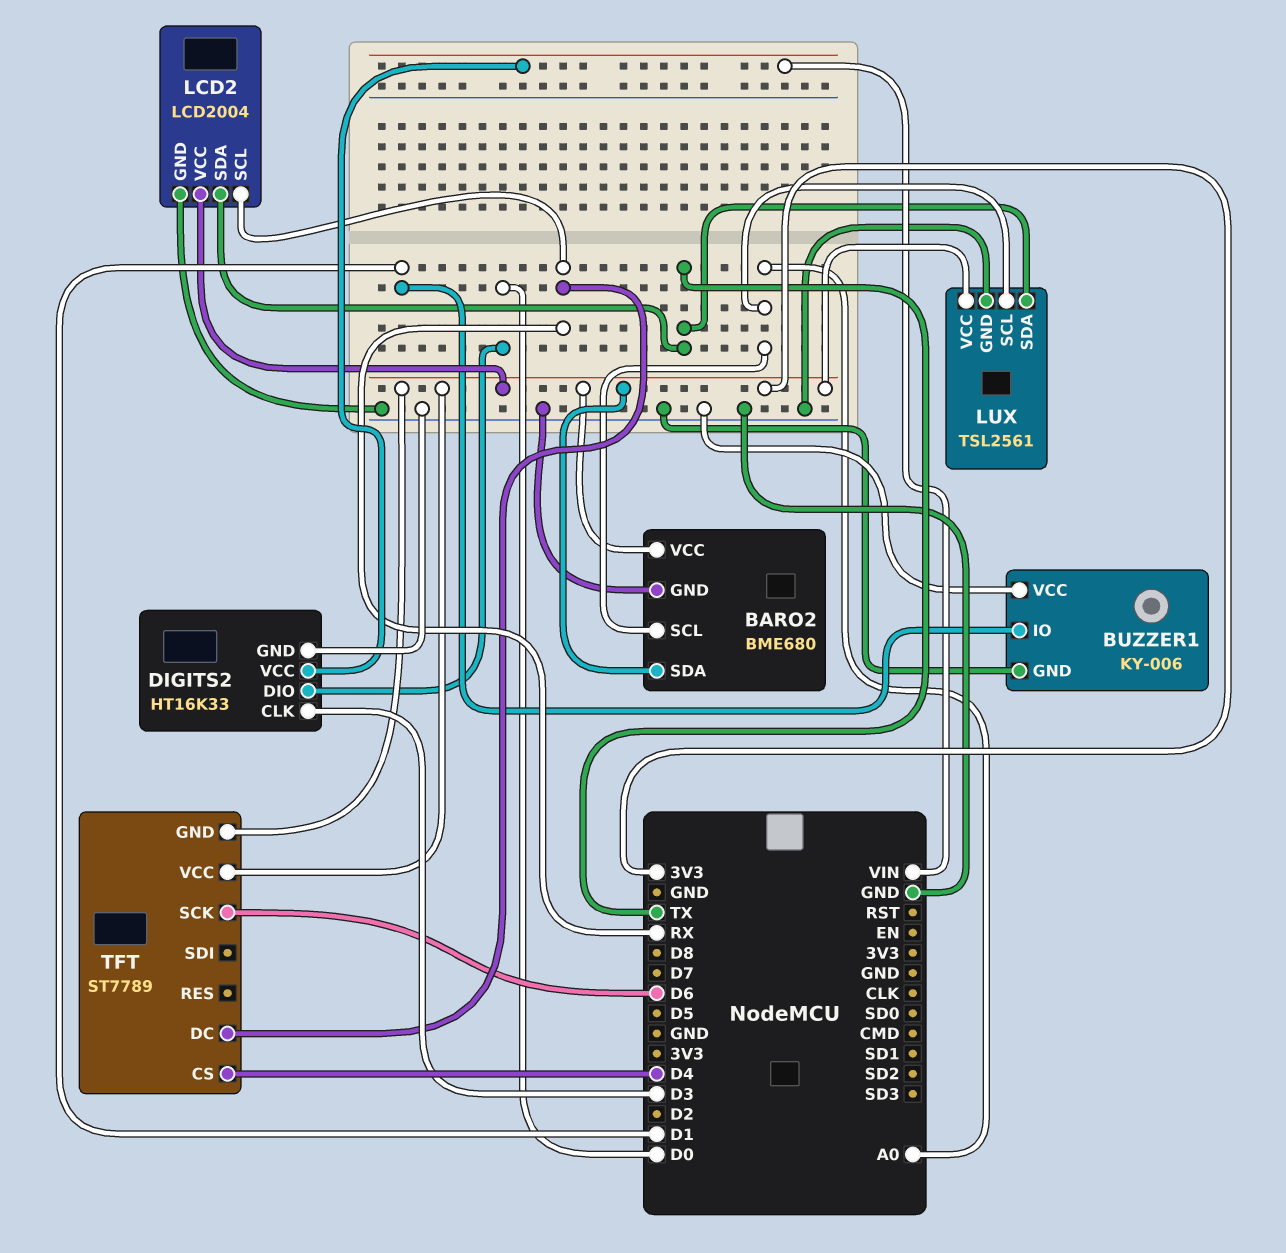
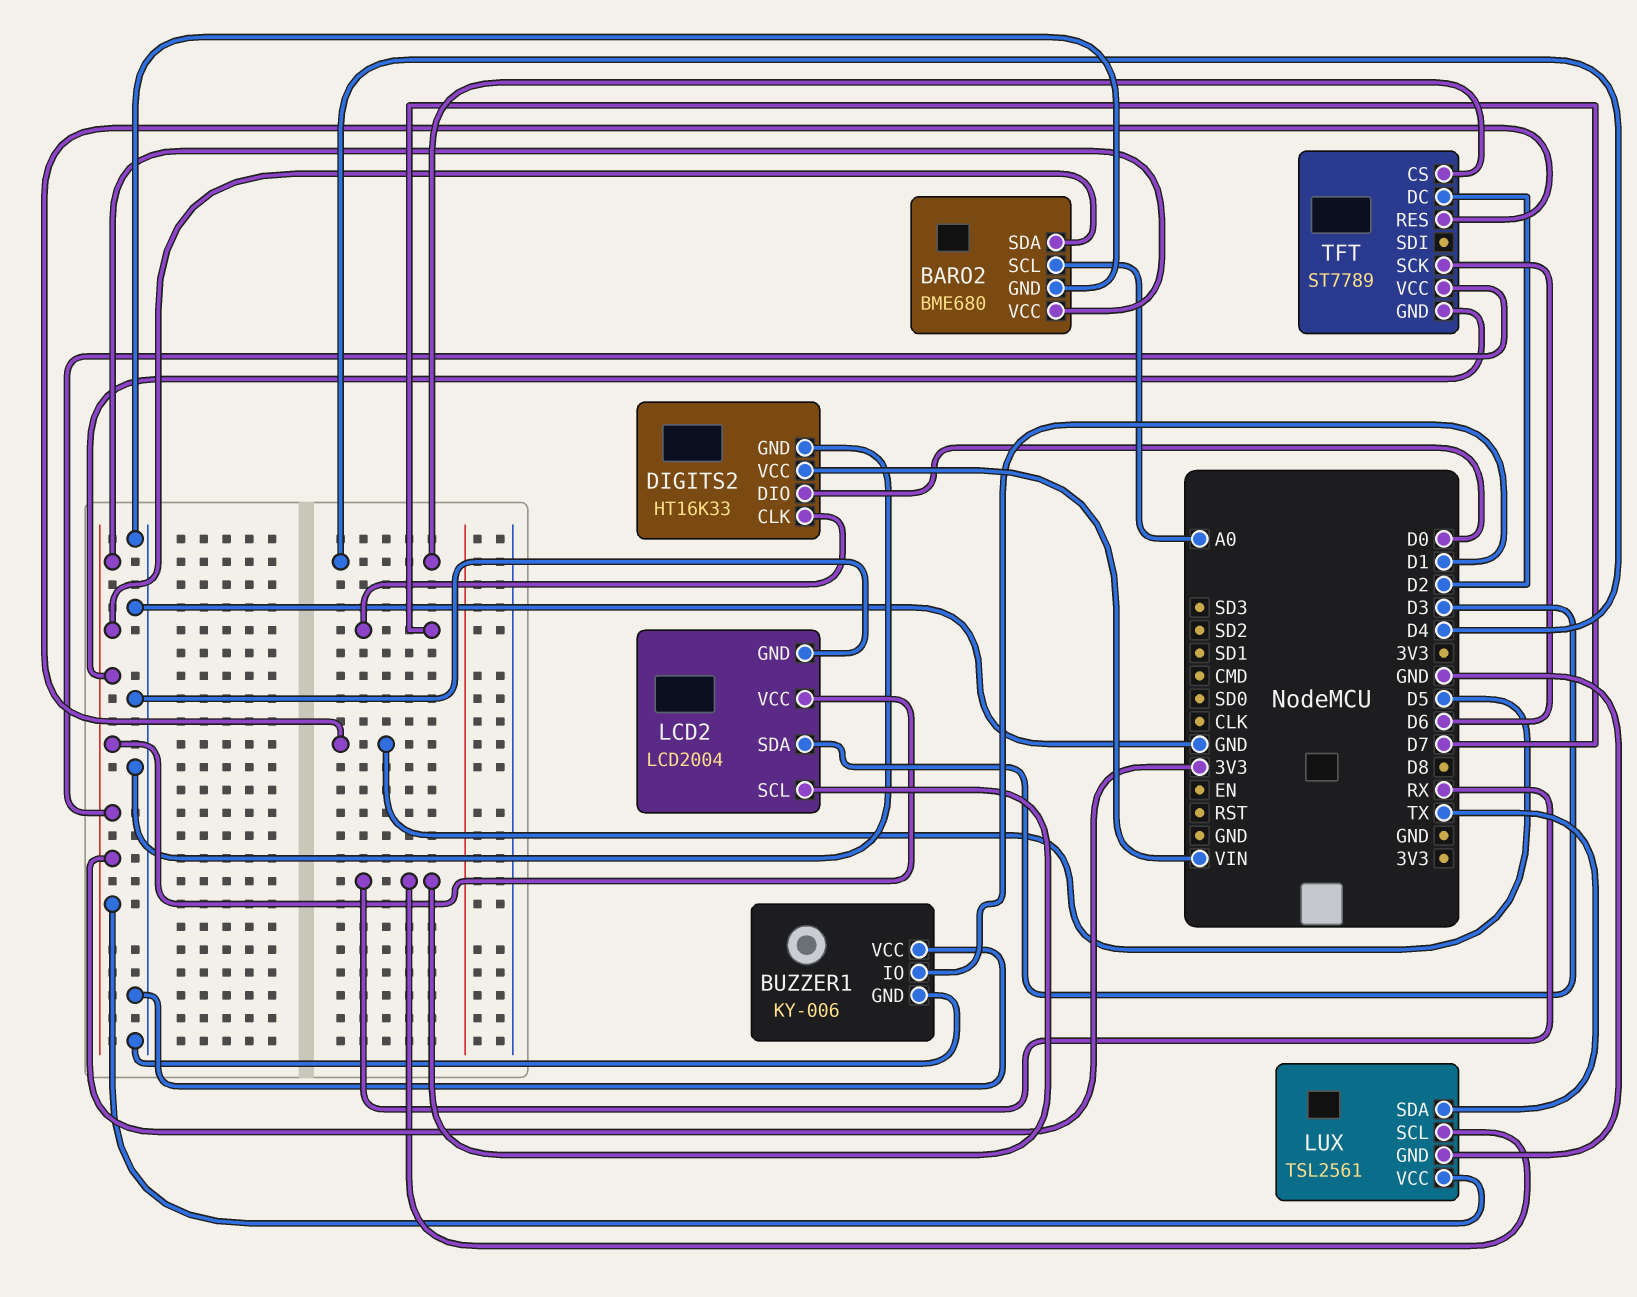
DIGITS2 pin CLK: D3 -> D7
LCD2 pin SDA: TX -> D3
LUX pin SCL: A0 -> RX
TFT pin DC: RX -> D2
TFT pin RES: none -> D5

